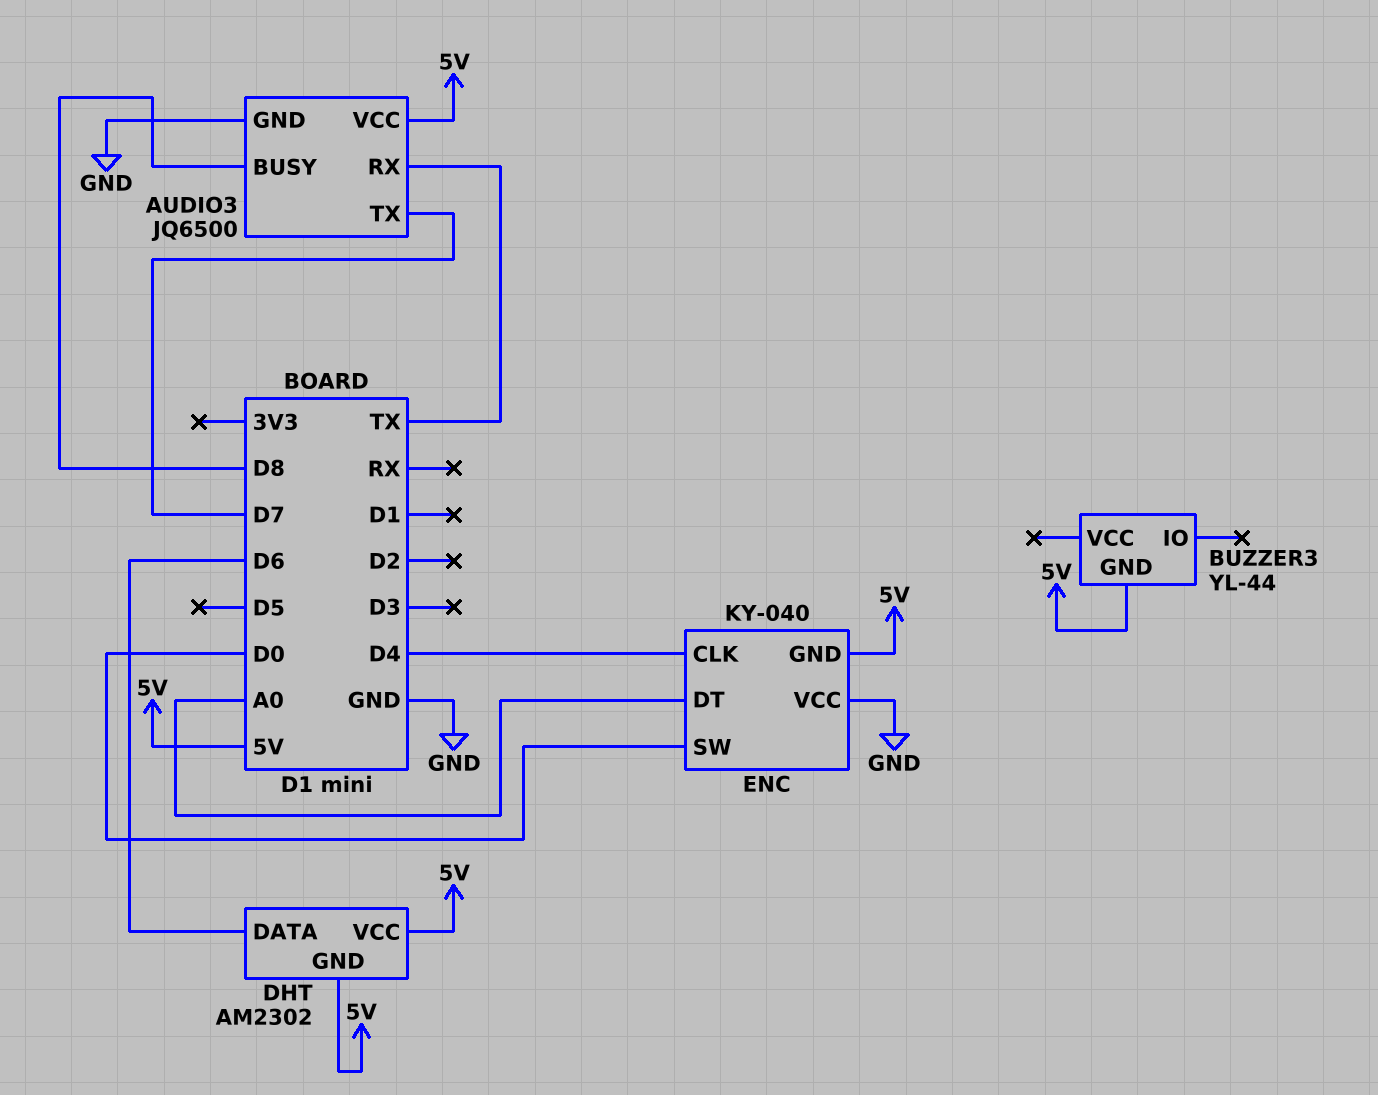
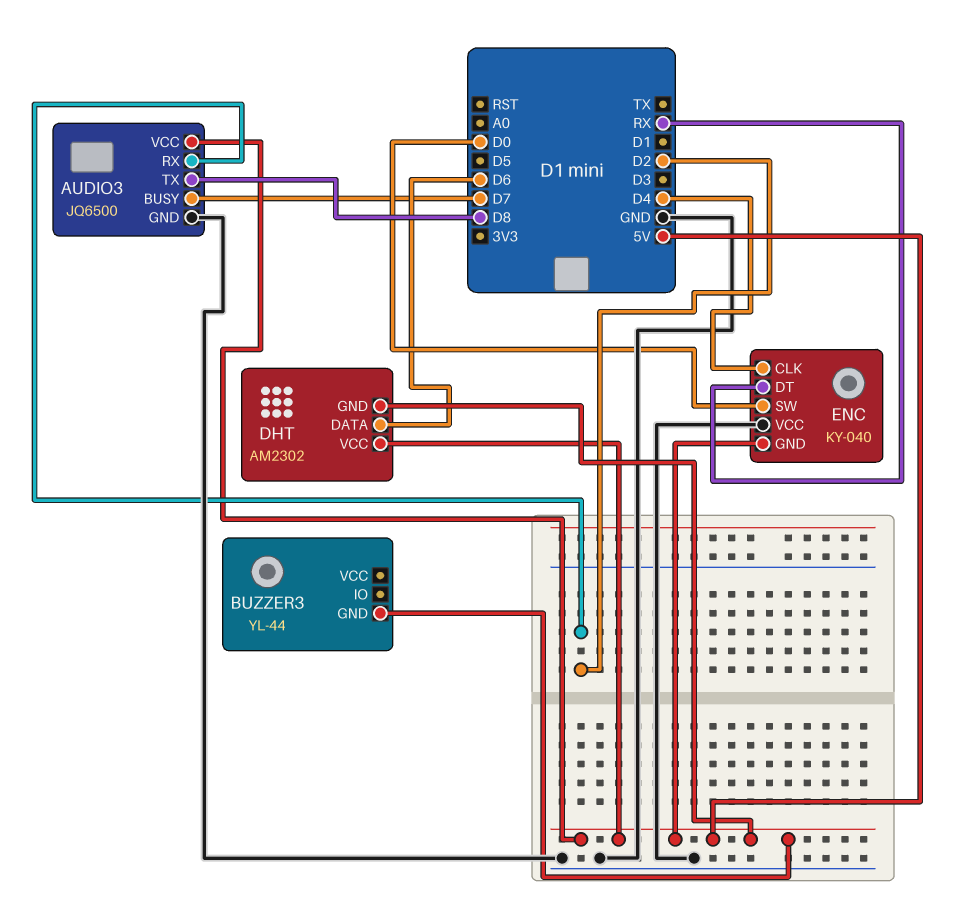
AUDIO3 pin BUSY: D8 -> D7
AUDIO3 pin RX: TX -> D2
AUDIO3 pin TX: D7 -> D8
ENC pin DT: A0 -> RX

